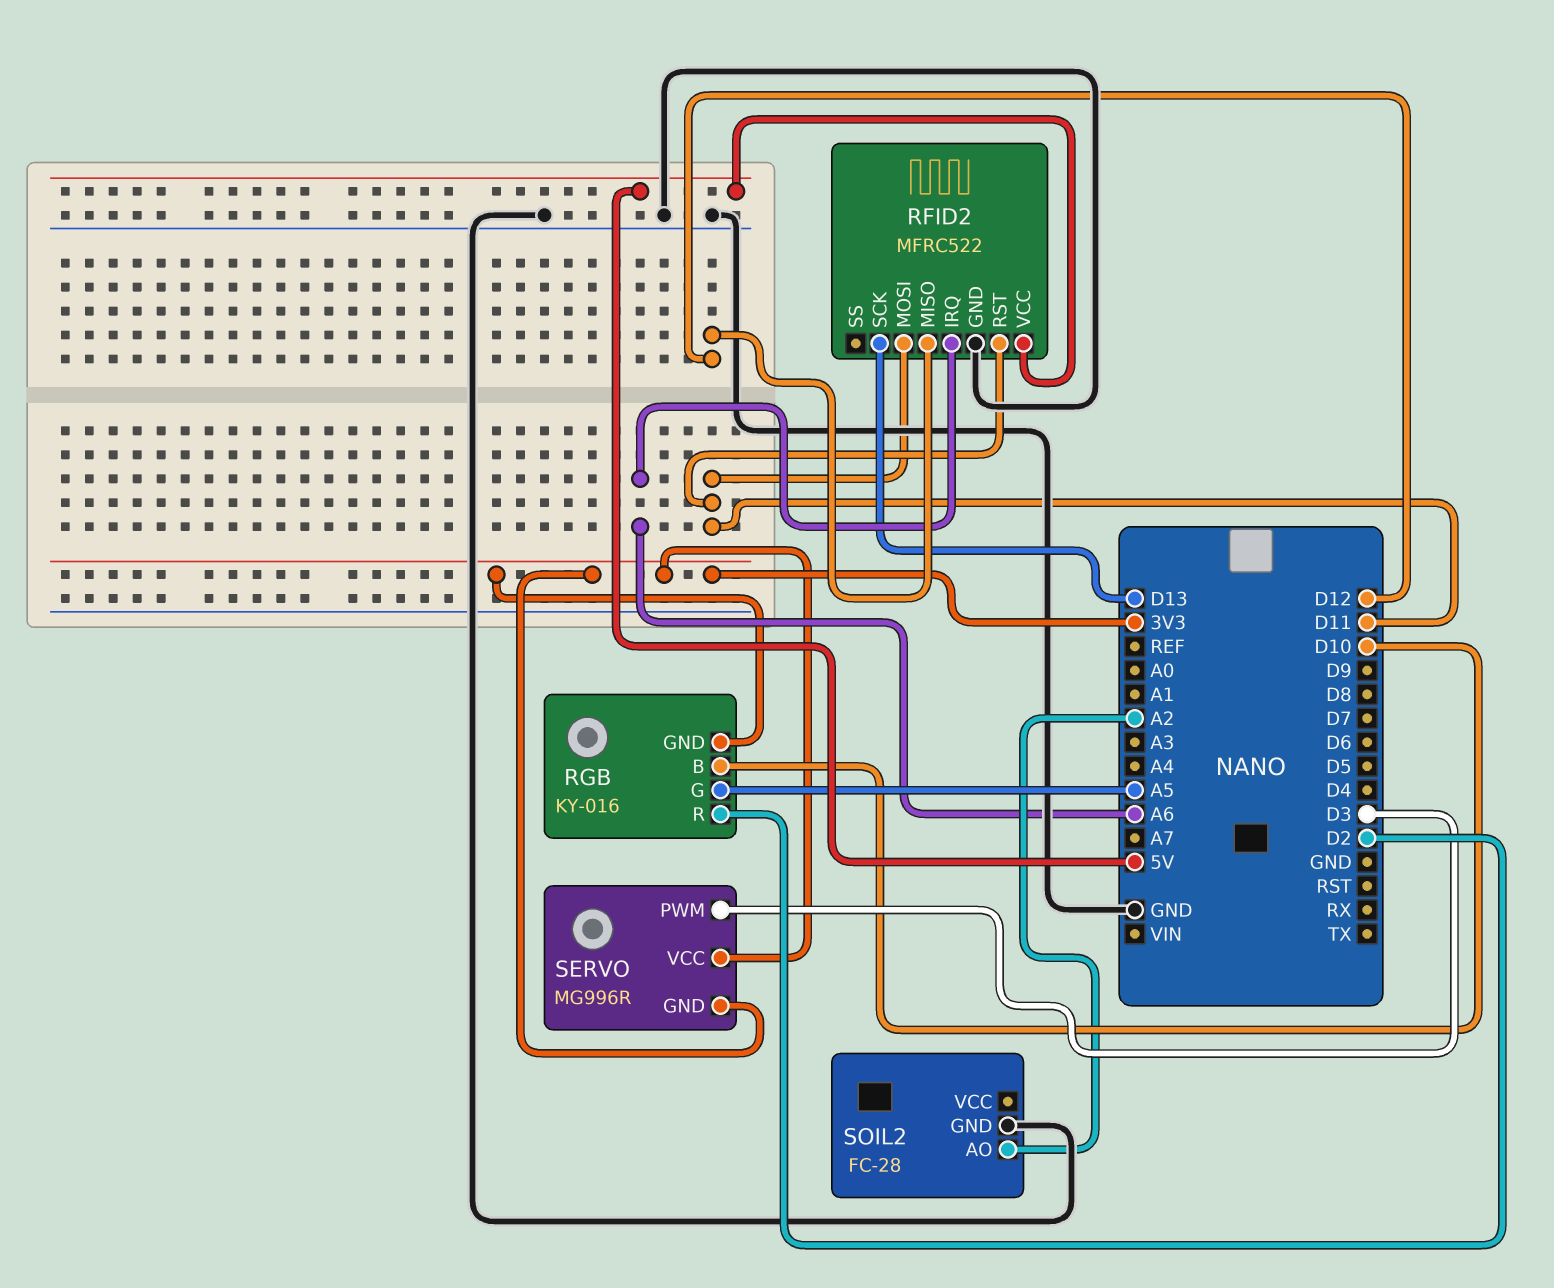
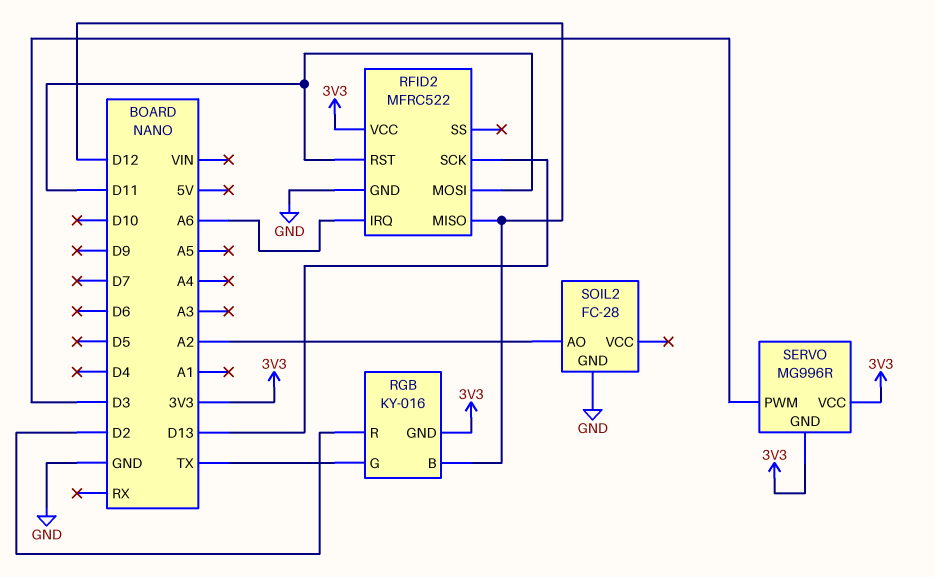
RFID2 pin VCC: 5V -> 3V3
RGB pin B: D10 -> D12
RGB pin G: A5 -> TX

